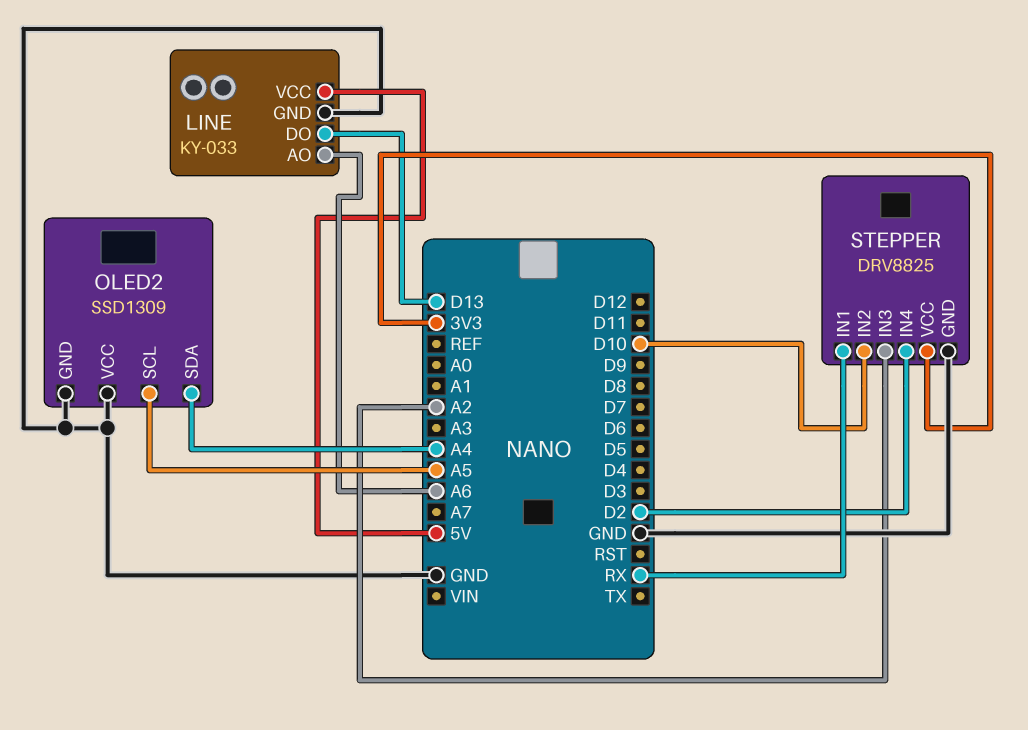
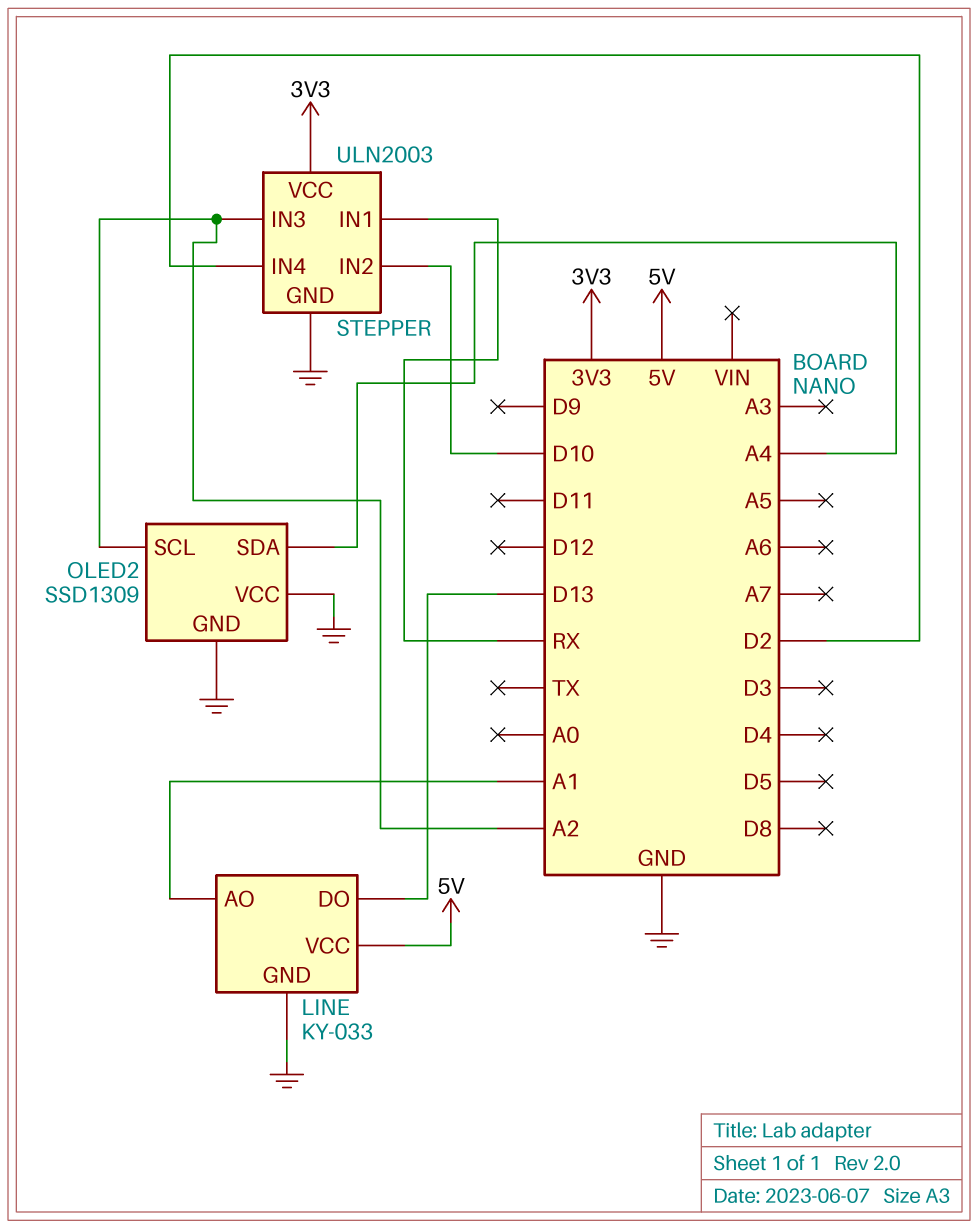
LINE pin AO: A6 -> A1
OLED2 pin SCL: A5 -> A2
STEPPER: DRV8825 -> ULN2003

